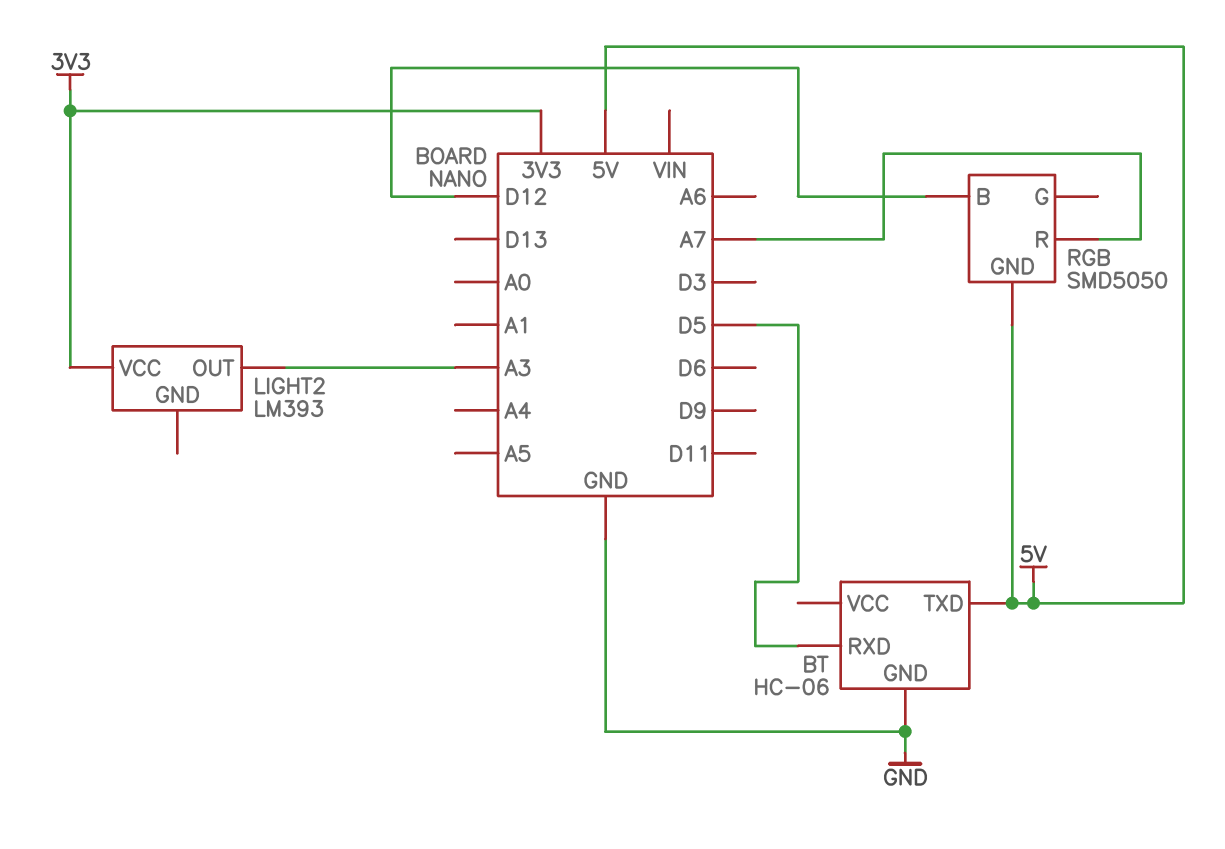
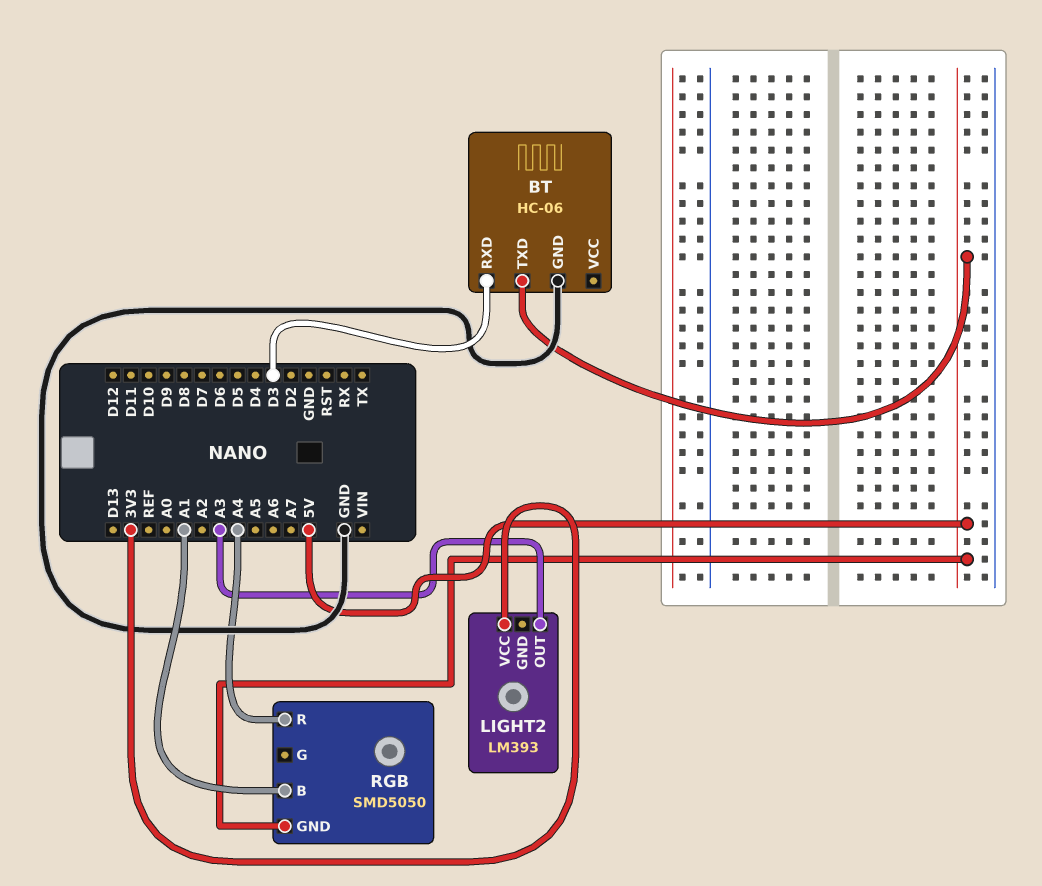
BT pin RXD: D5 -> D3
RGB pin B: D12 -> A1
RGB pin R: A7 -> A4

